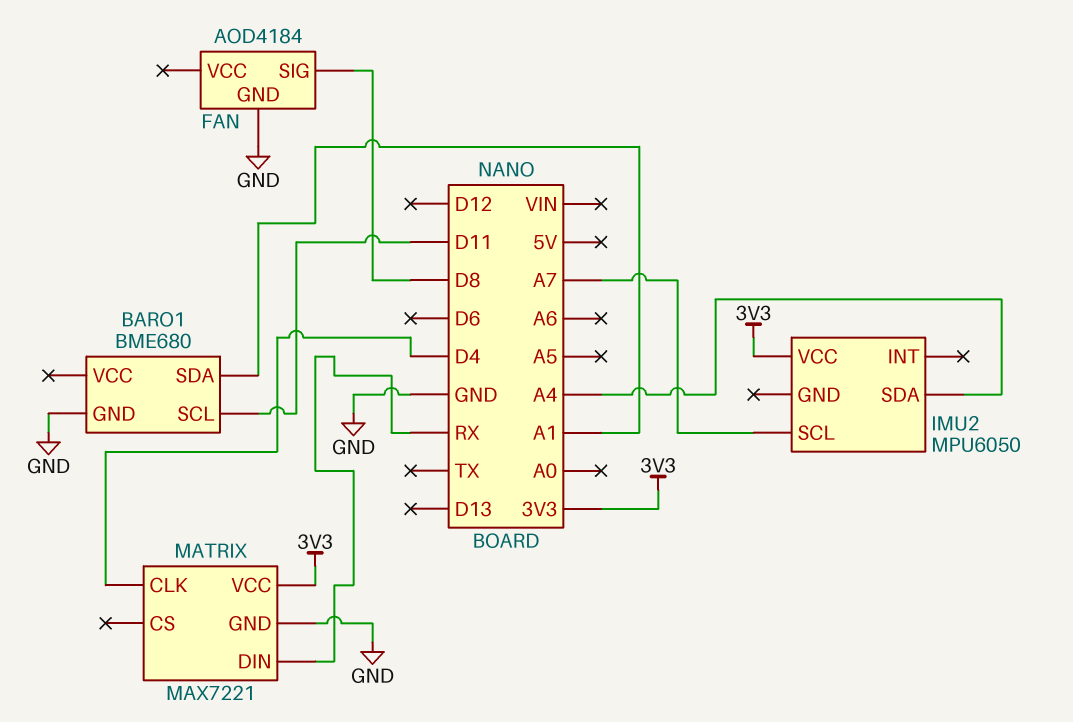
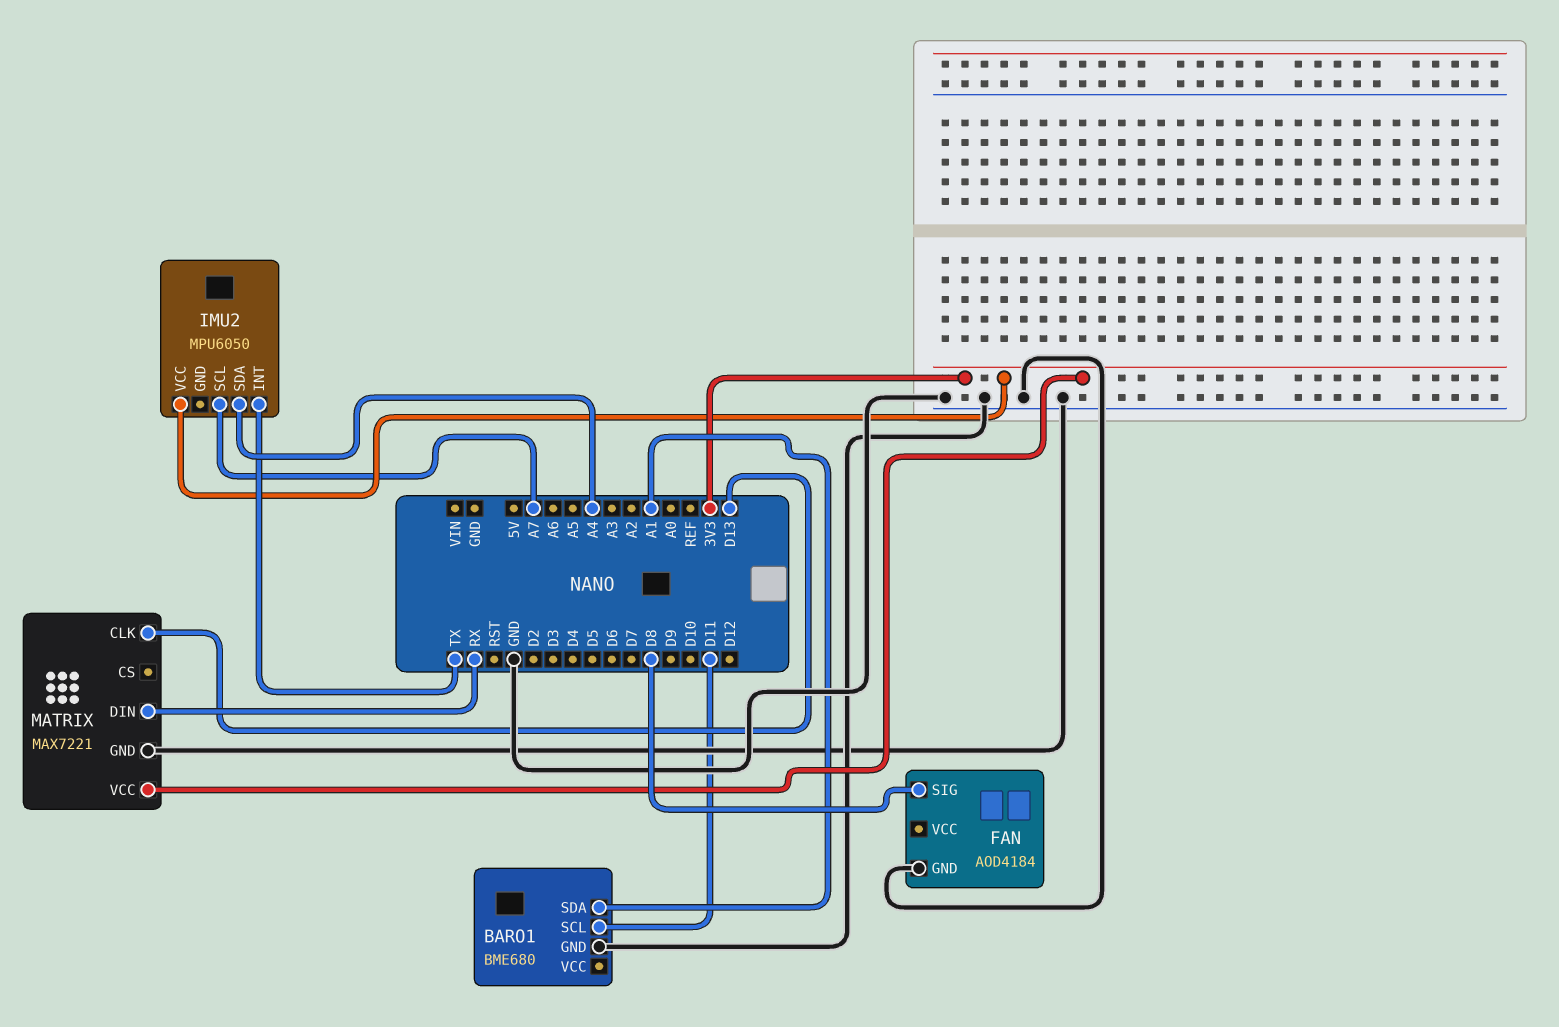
IMU2 pin INT: none -> TX
MATRIX pin CLK: D4 -> D13

